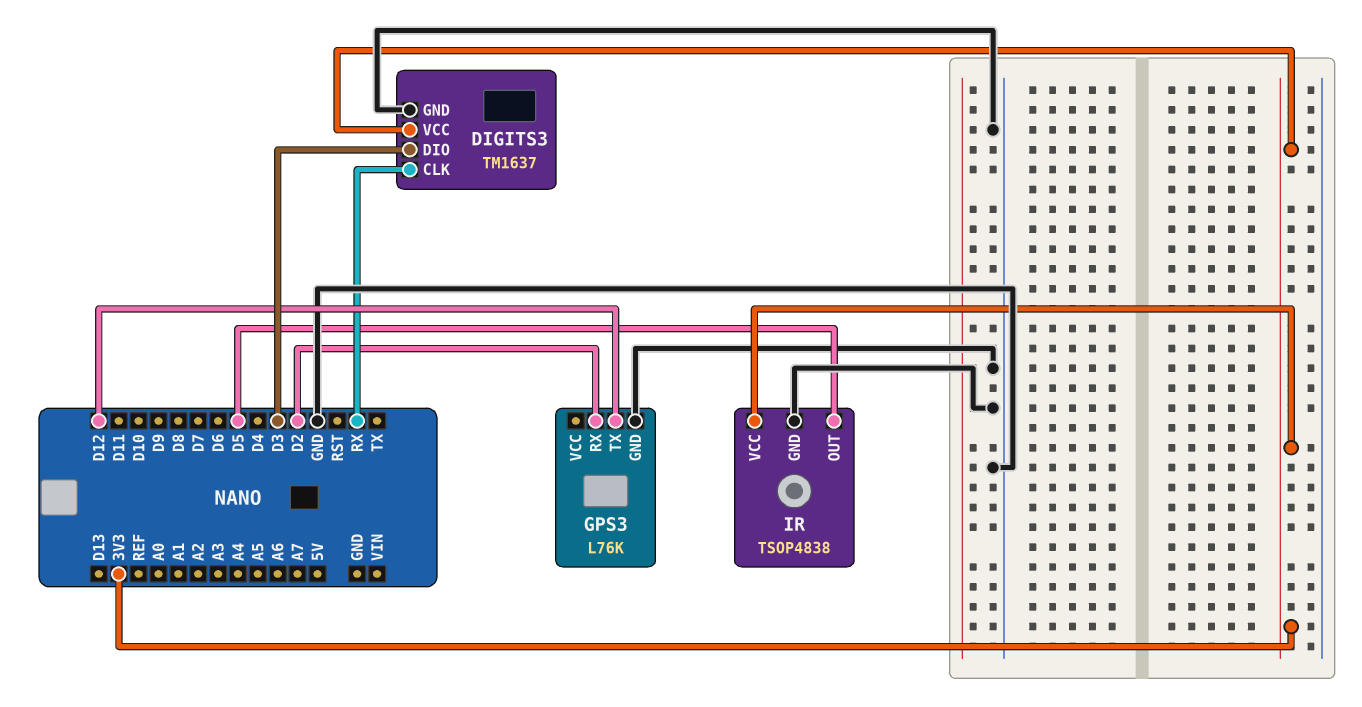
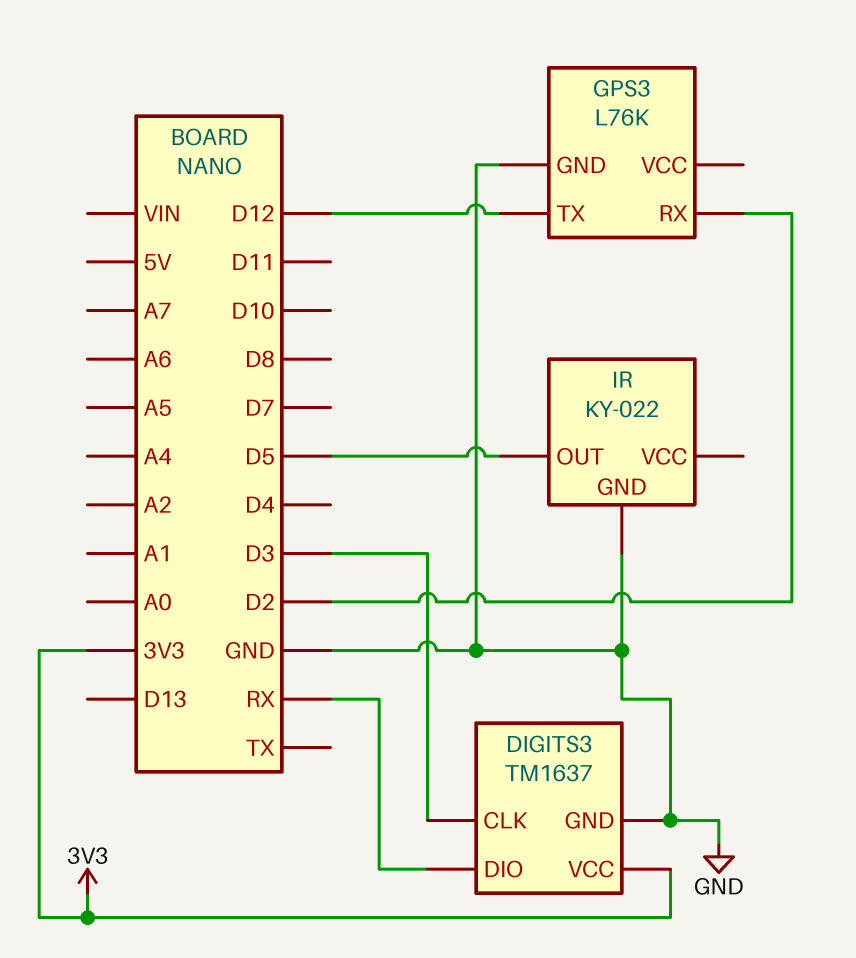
DIGITS3 pin CLK: RX -> D3
DIGITS3 pin DIO: D3 -> RX
IR: TSOP4838 -> KY-022
IR pin VCC: 3V3 -> none

